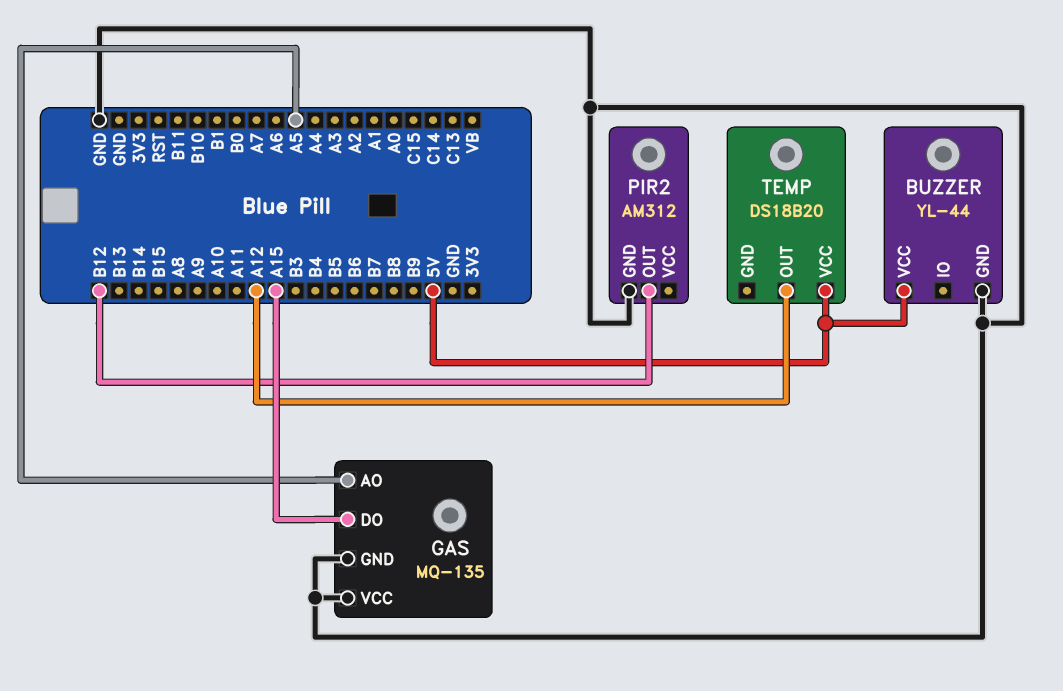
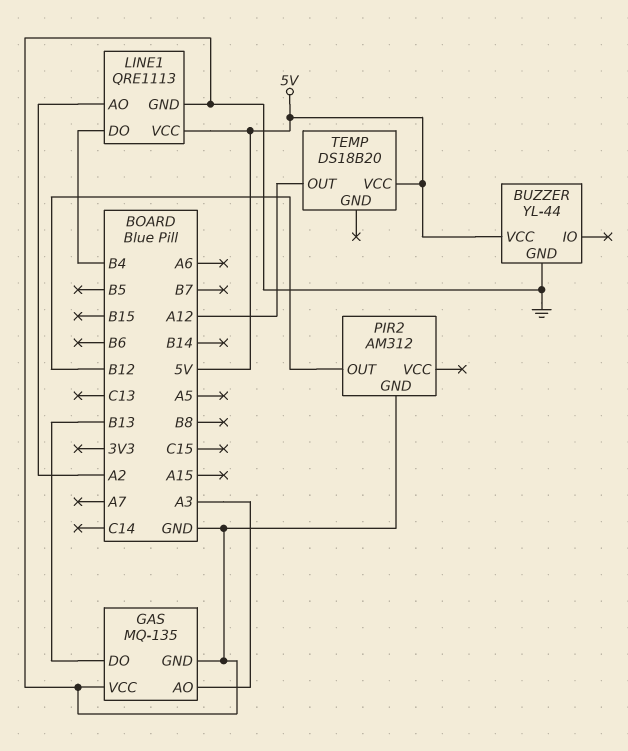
GAS pin AO: A5 -> A3
GAS pin DO: A15 -> B13
LINE1: none -> QRE1113
LINE1 pin AO: none -> A2
LINE1 pin DO: none -> B4
LINE1 pin GND: none -> GND
LINE1 pin VCC: none -> 5V

